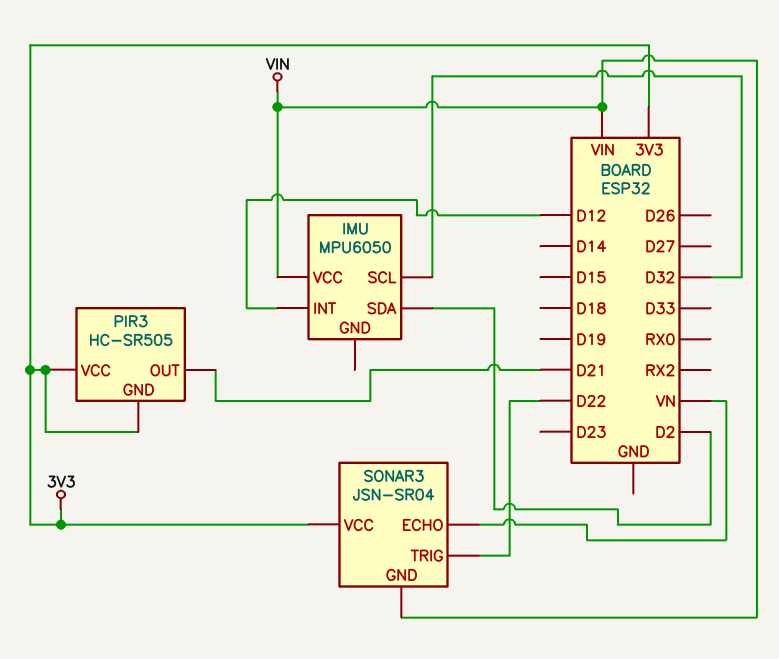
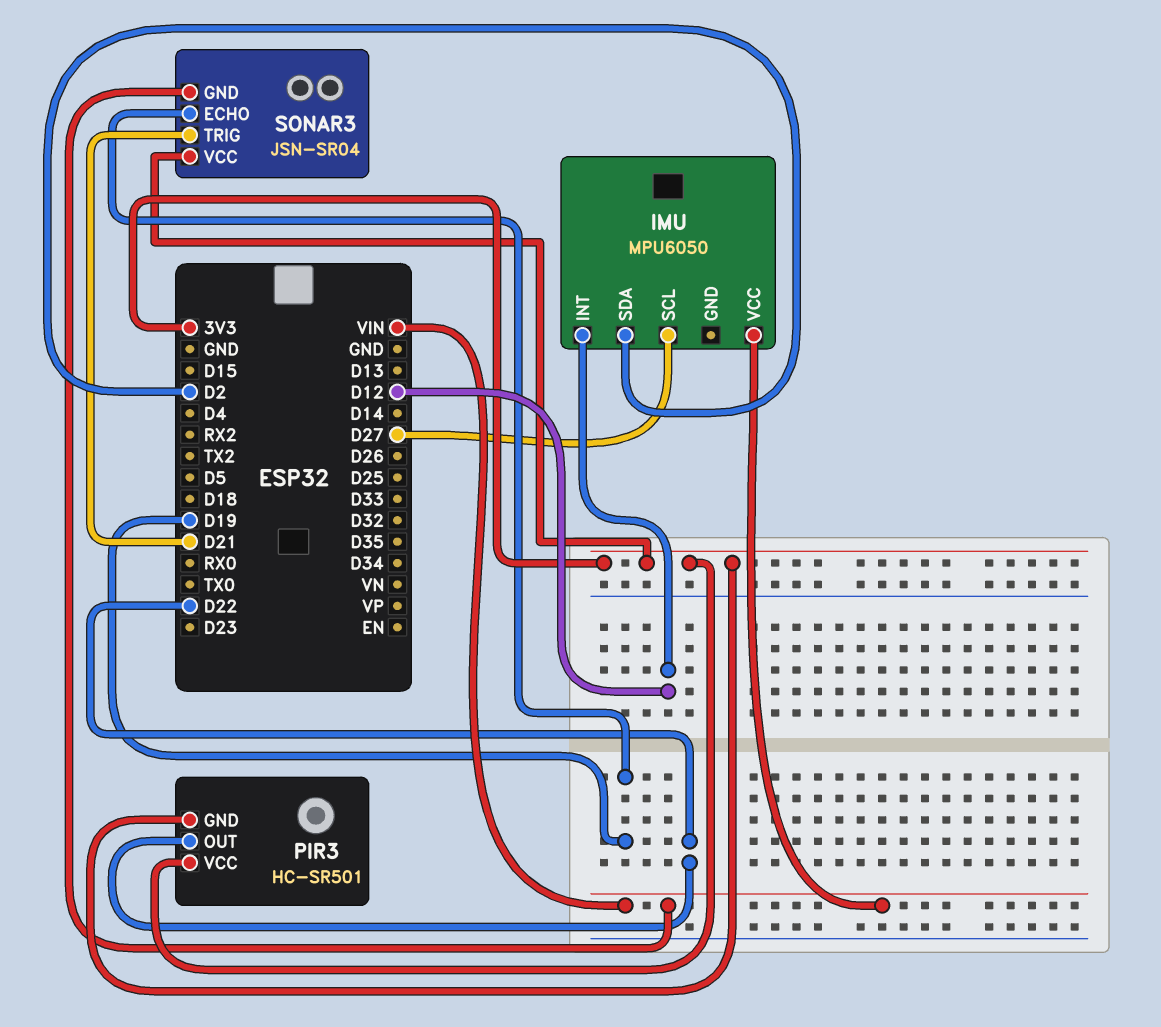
IMU pin SCL: D32 -> D27
PIR3: HC-SR505 -> HC-SR501
PIR3 pin OUT: D21 -> D22
SONAR3 pin ECHO: VN -> D19
SONAR3 pin TRIG: D22 -> D21

